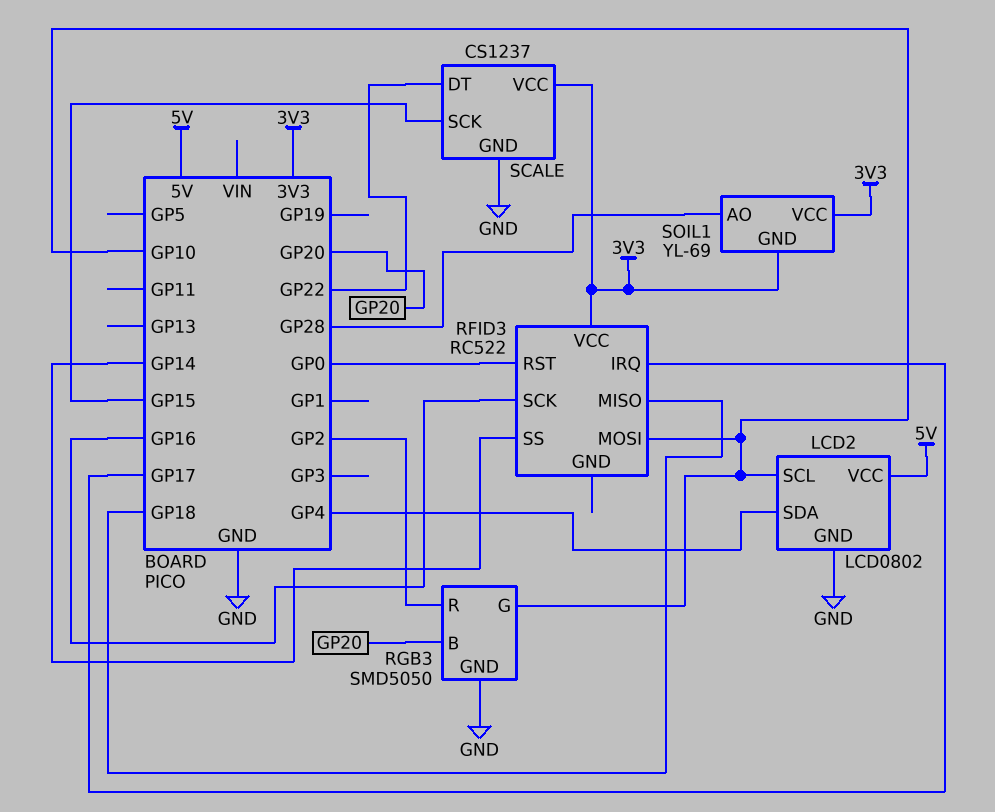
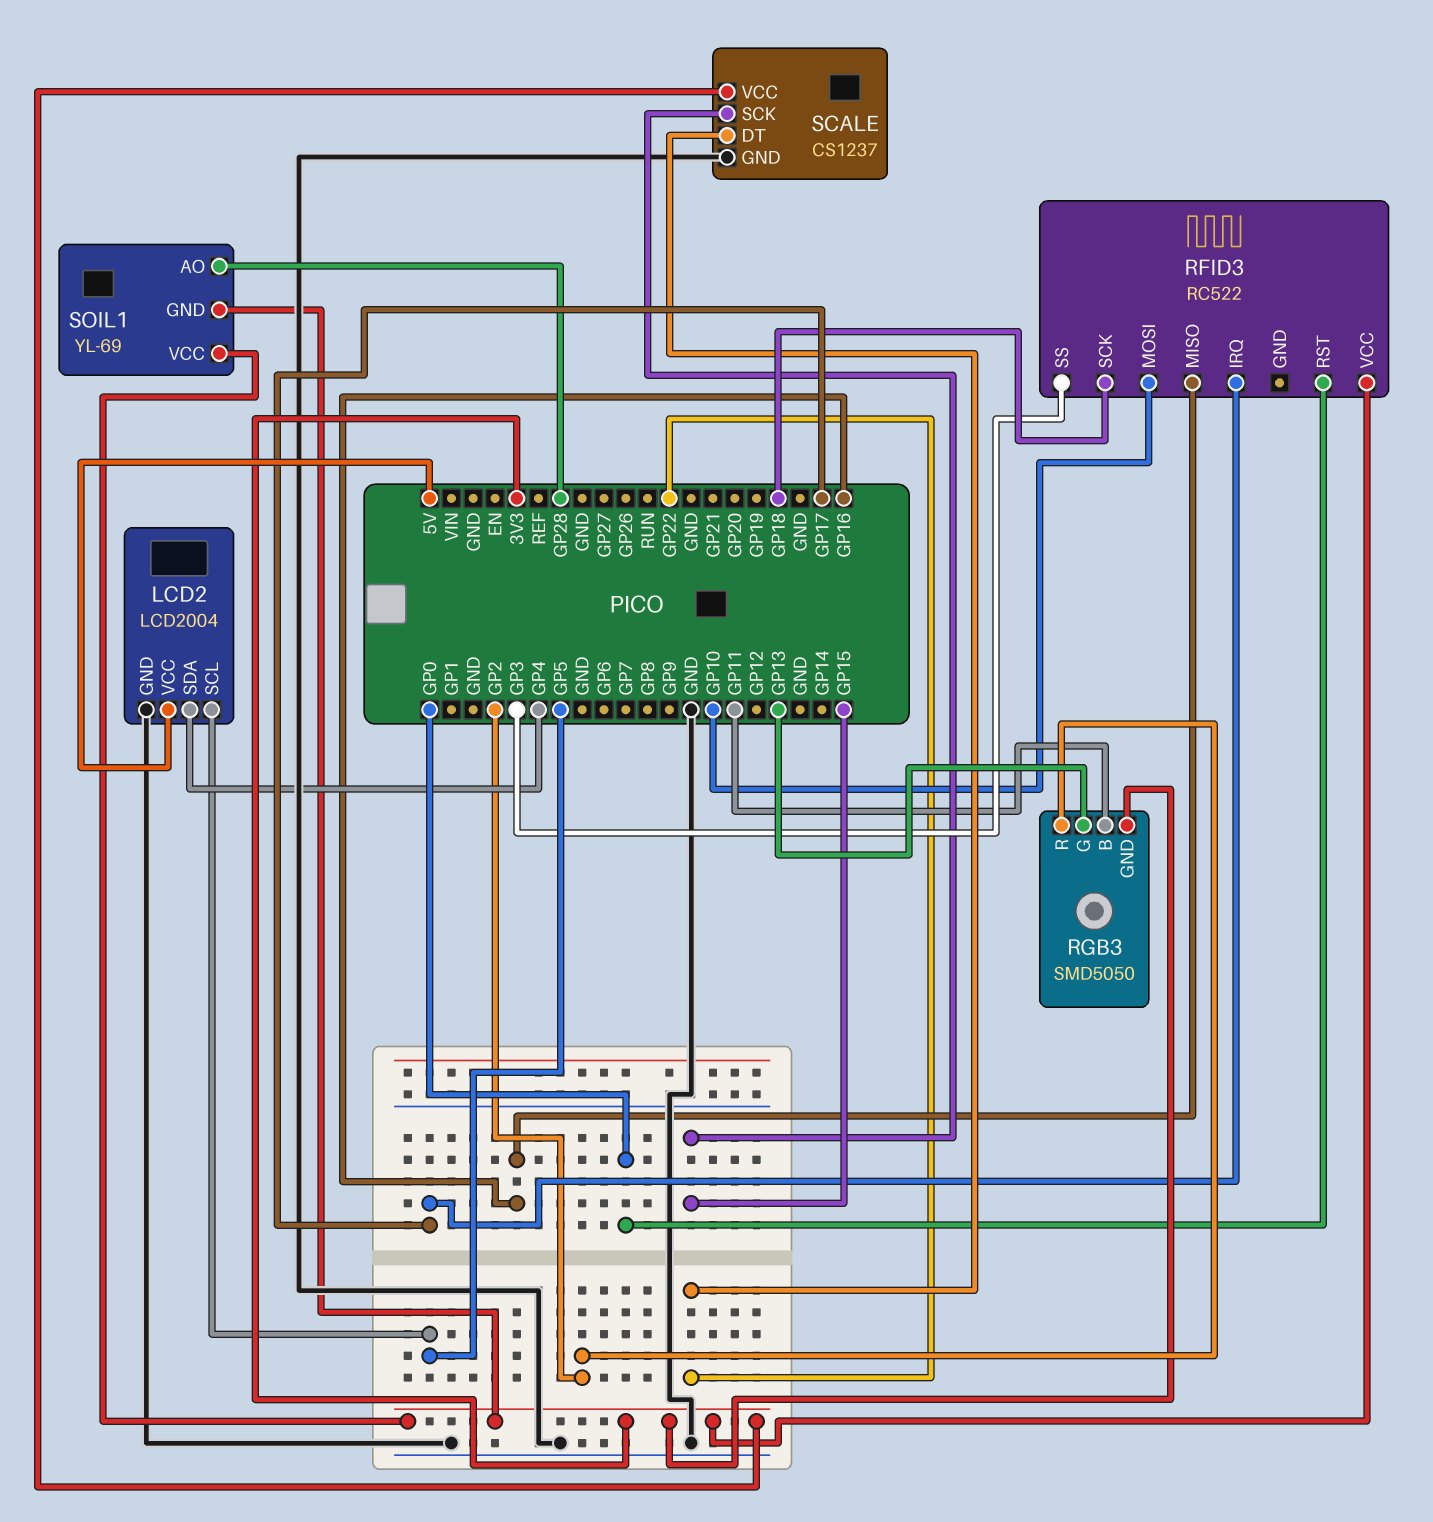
LCD2: LCD0802 -> LCD2004
LCD2 pin SCL: GP10 -> GP5
RFID3 pin MISO: GP18 -> GP16
RFID3 pin SCK: GP16 -> GP18
RFID3 pin SS: GP14 -> GP3
RGB3 pin B: GP20 -> GP11
RGB3 pin G: GP10 -> GP13
RGB3 pin GND: GND -> 3V3

